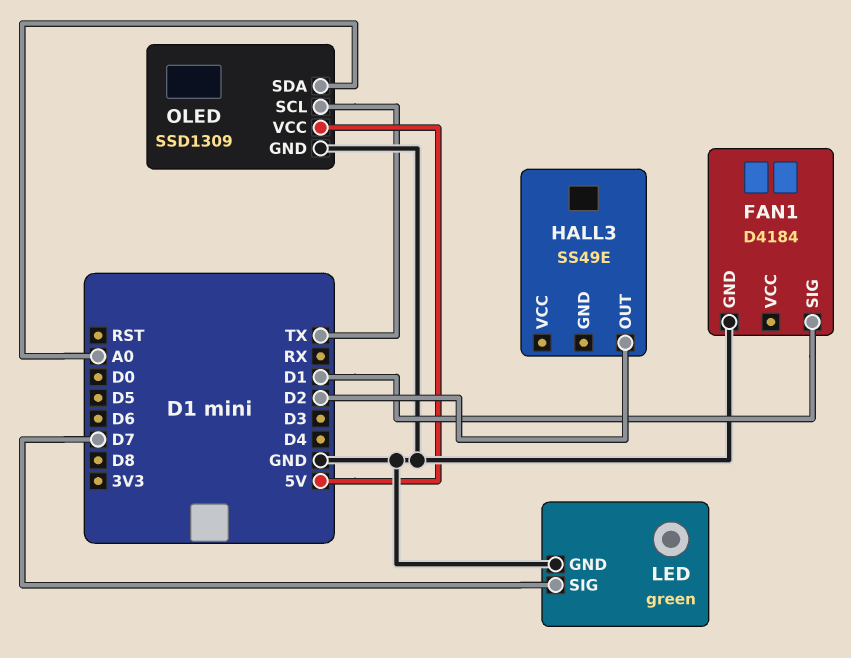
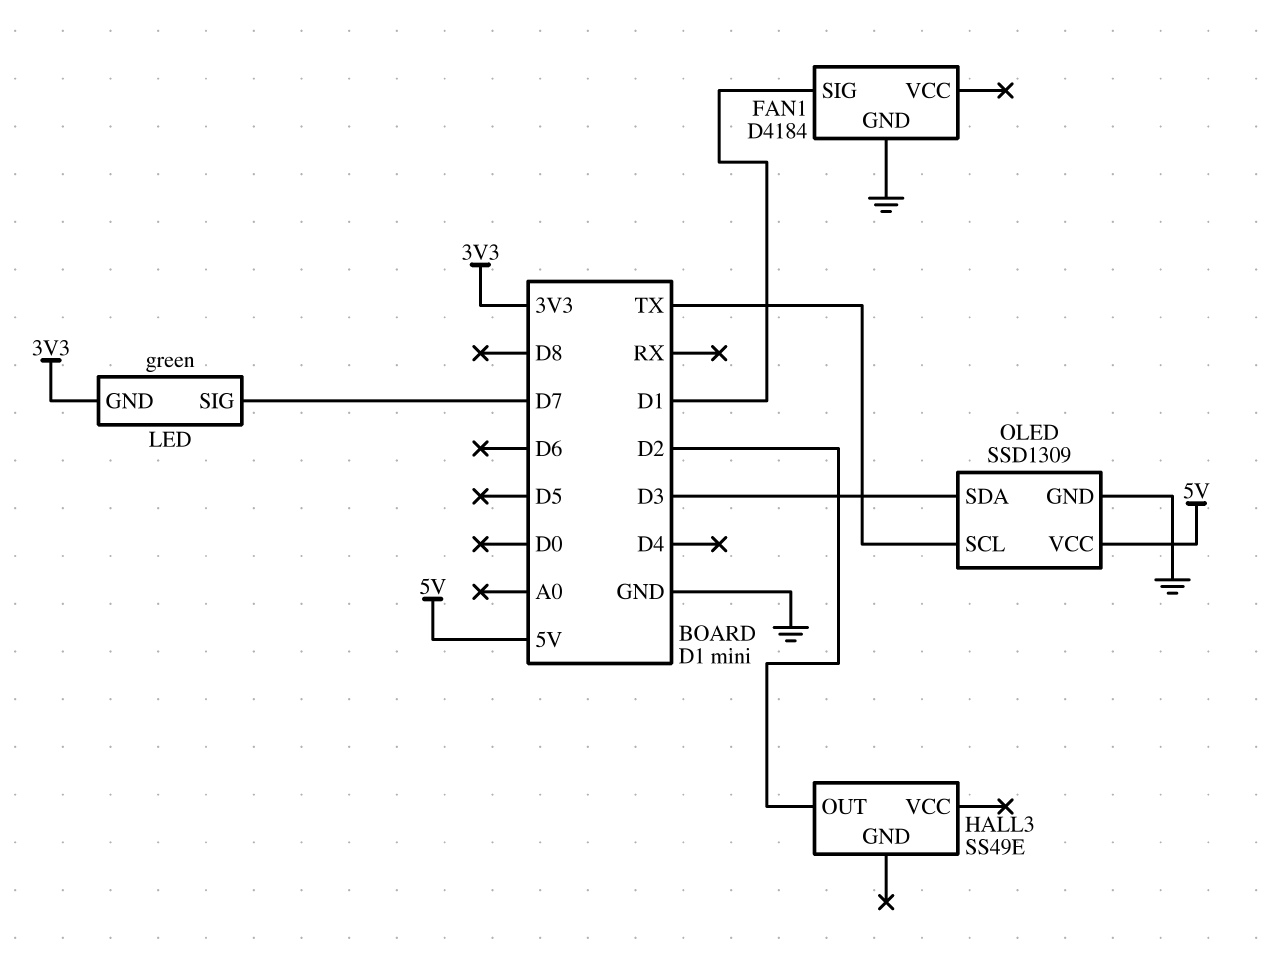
LED pin GND: GND -> 3V3
OLED pin SDA: A0 -> D3

